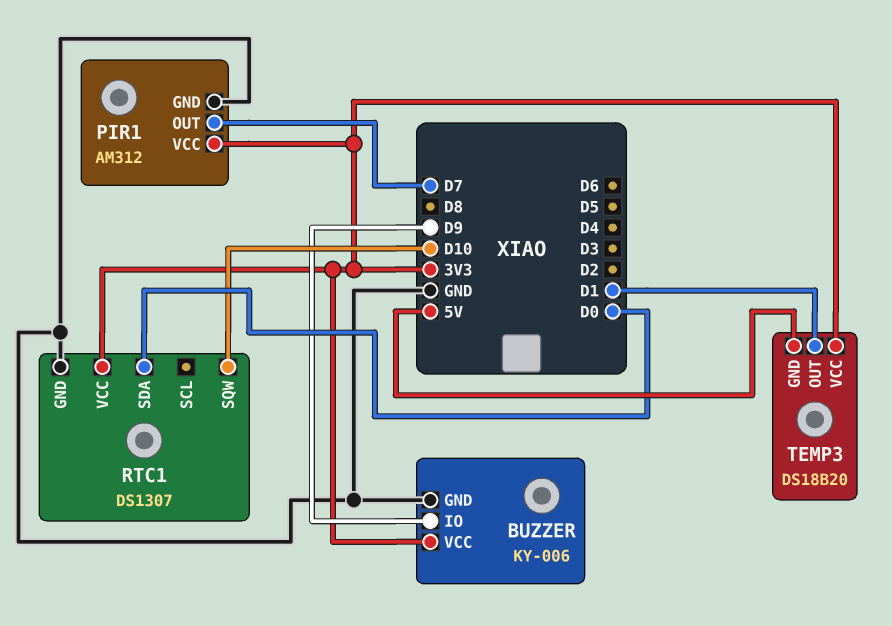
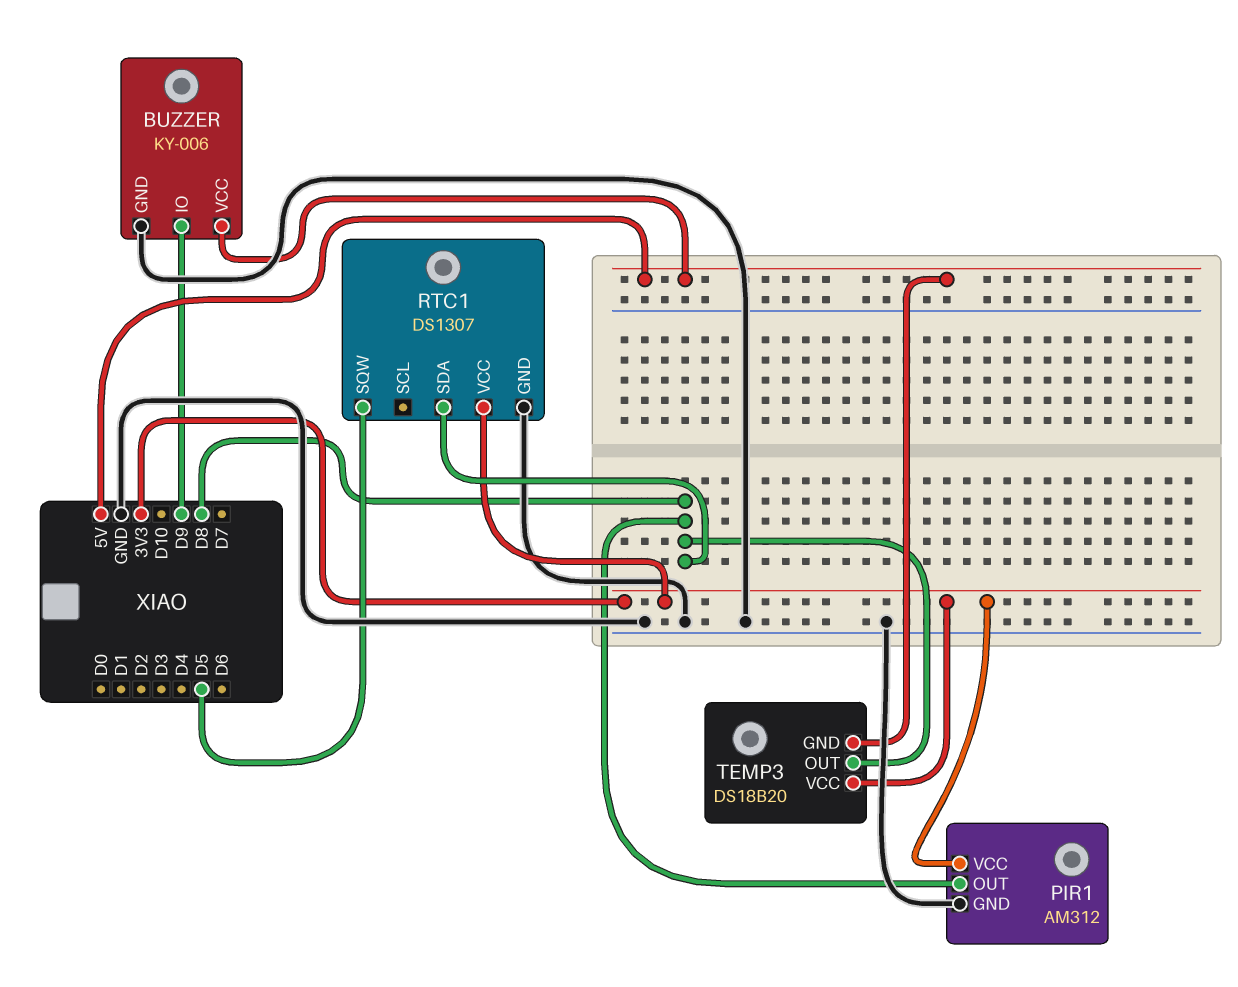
BUZZER pin VCC: 3V3 -> 5V
PIR1 pin OUT: D7 -> D8
RTC1 pin SDA: D0 -> D8
RTC1 pin SQW: D10 -> D5
TEMP3 pin OUT: D1 -> D8

